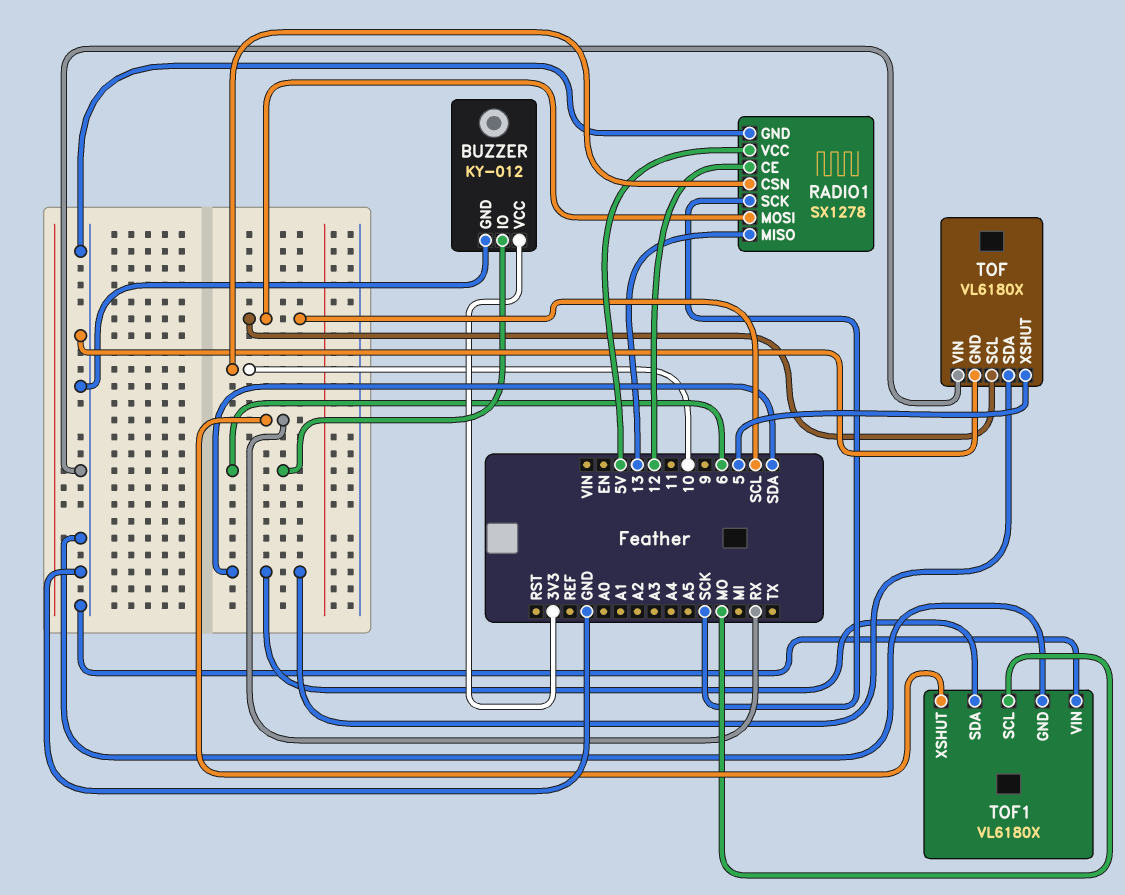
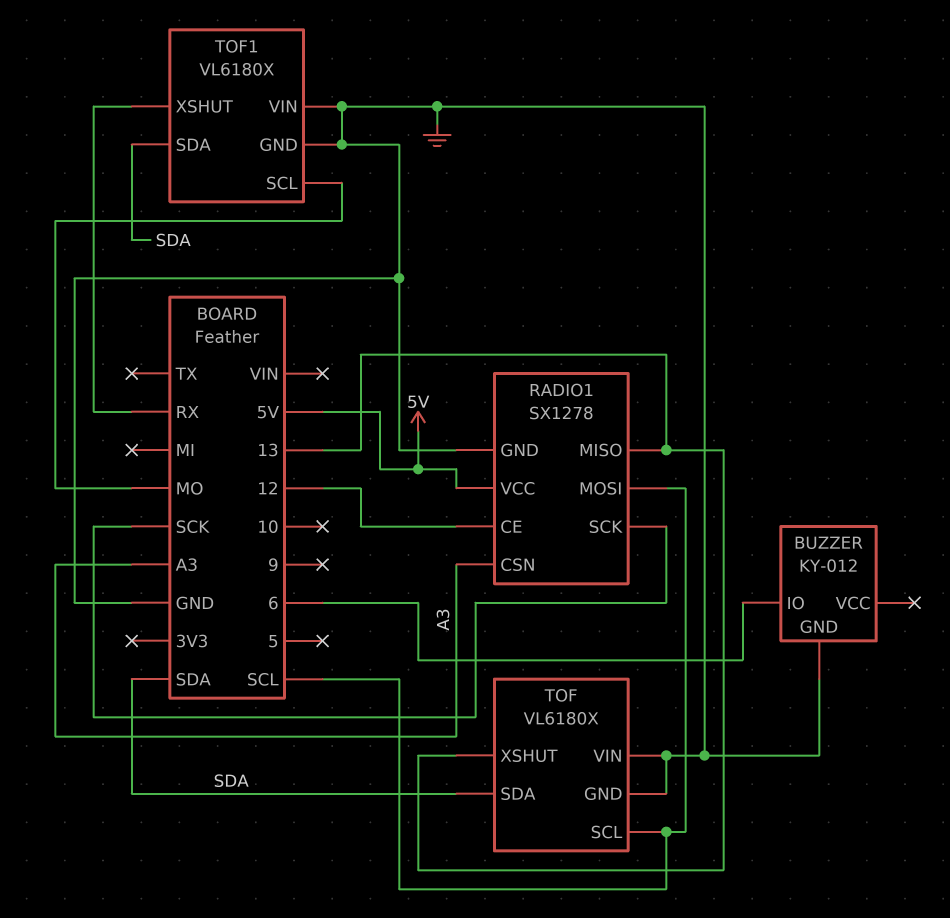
BUZZER pin VCC: 3V3 -> none
RADIO1 pin CSN: 10 -> A3
TOF pin XSHUT: 5 -> 13

